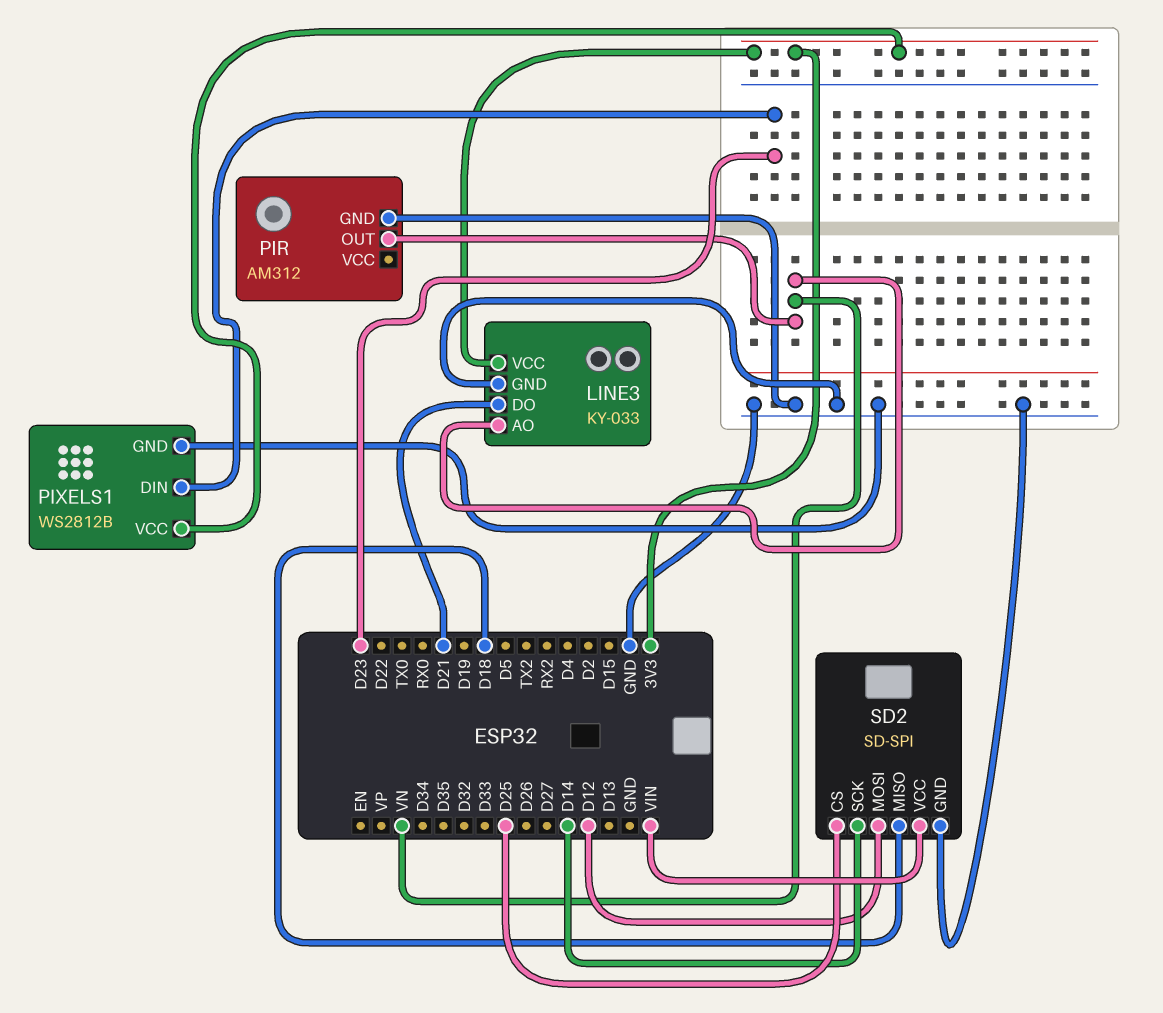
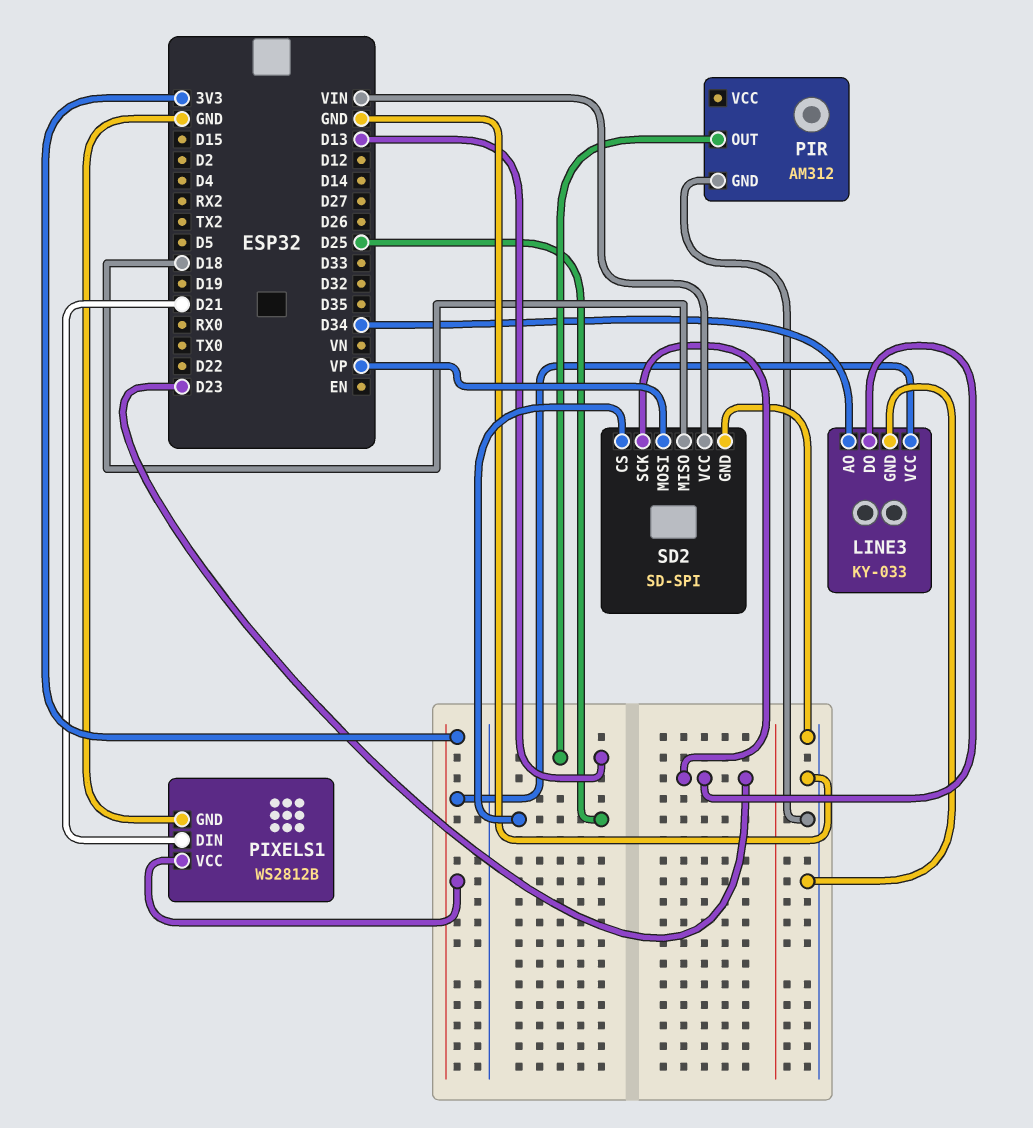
LINE3 pin AO: VN -> D34
LINE3 pin DO: D21 -> D23
PIR pin OUT: VN -> D13
PIXELS1 pin DIN: D23 -> D21
SD2 pin MOSI: D12 -> VP
SD2 pin SCK: D14 -> D23

